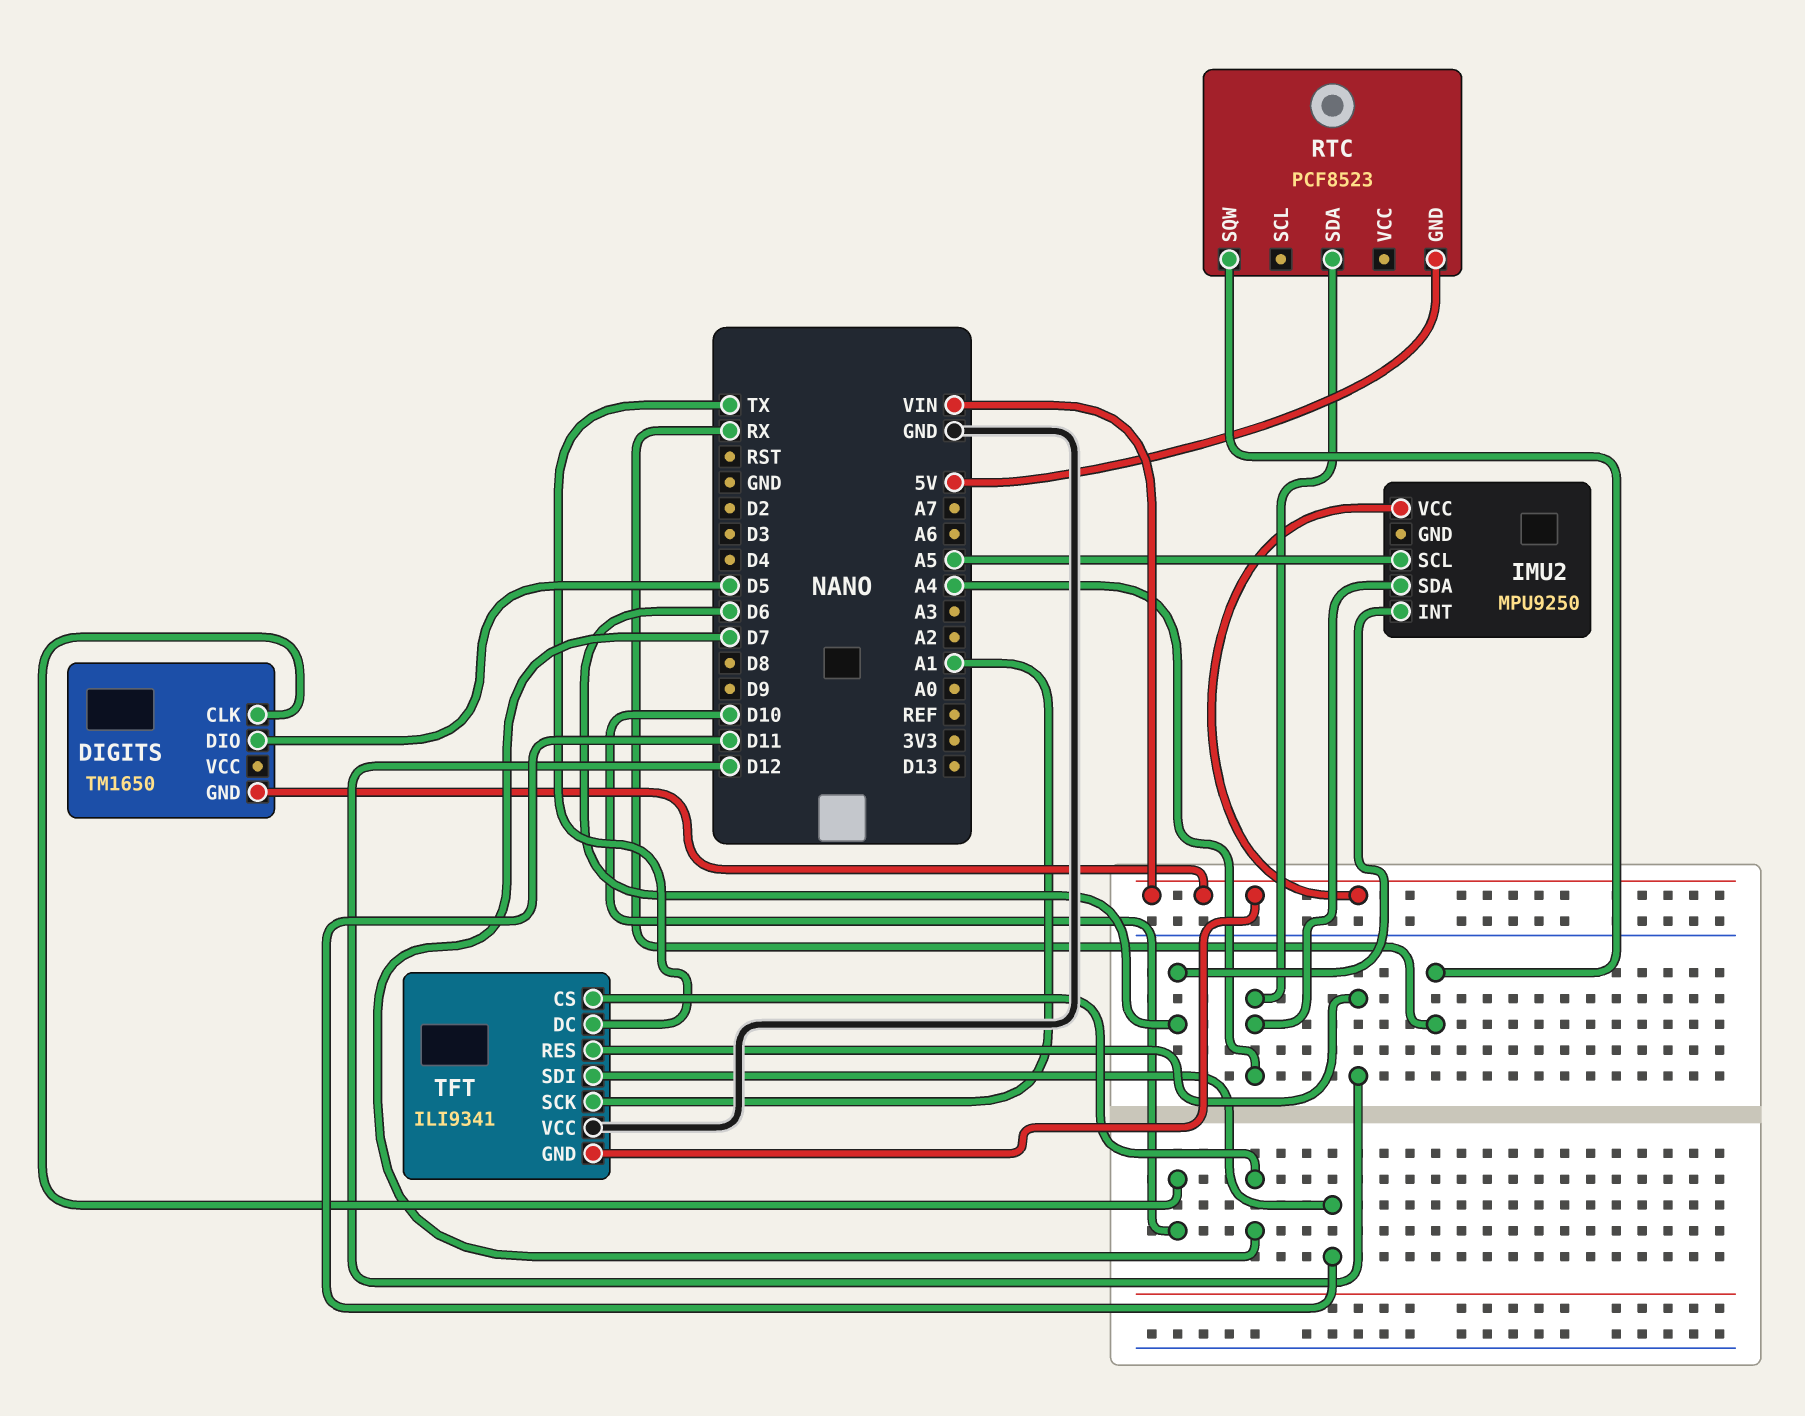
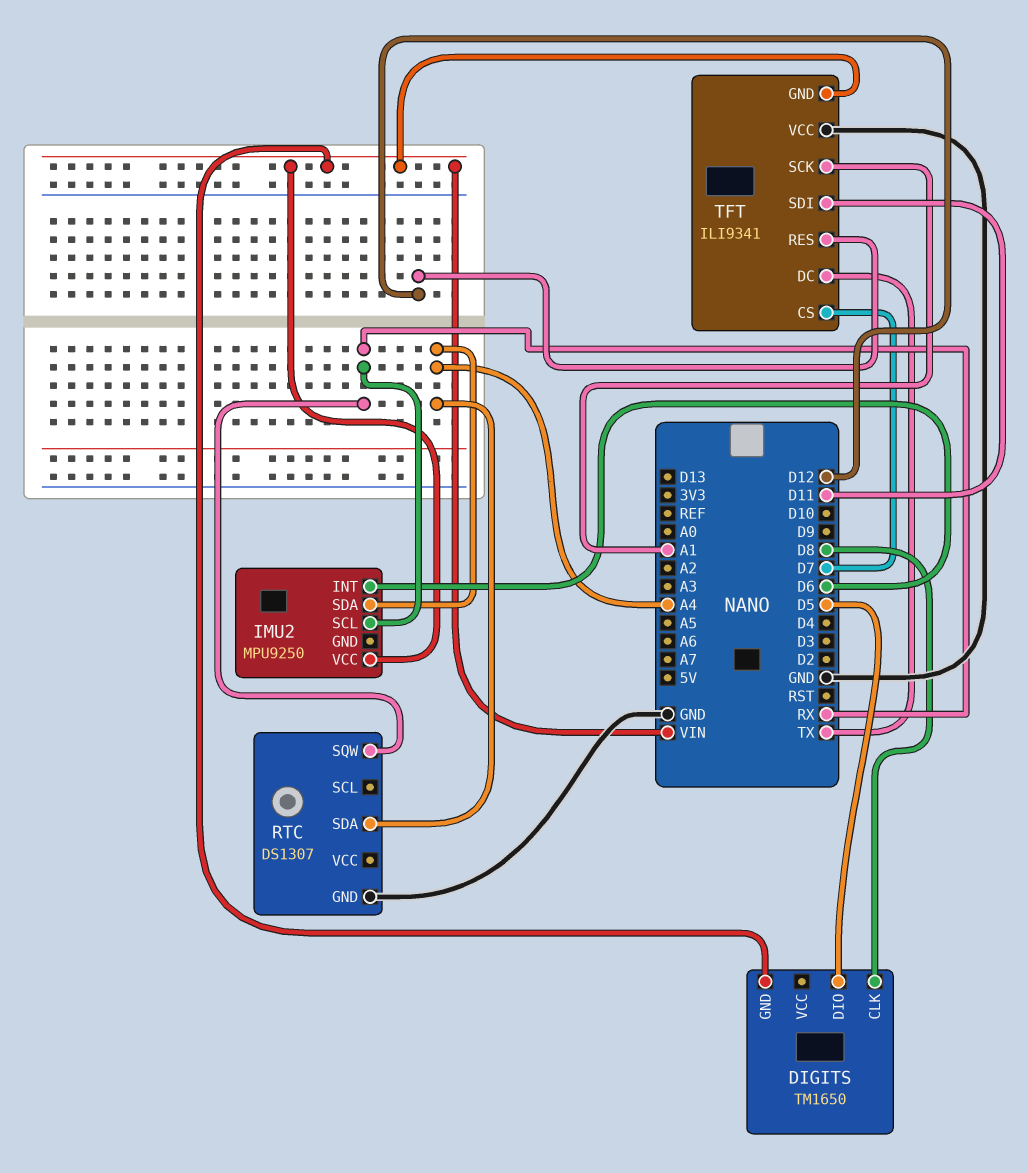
DIGITS pin CLK: D10 -> D8
IMU2 pin SCL: A5 -> RX
RTC: PCF8523 -> DS1307
RTC pin GND: 5V -> GND

